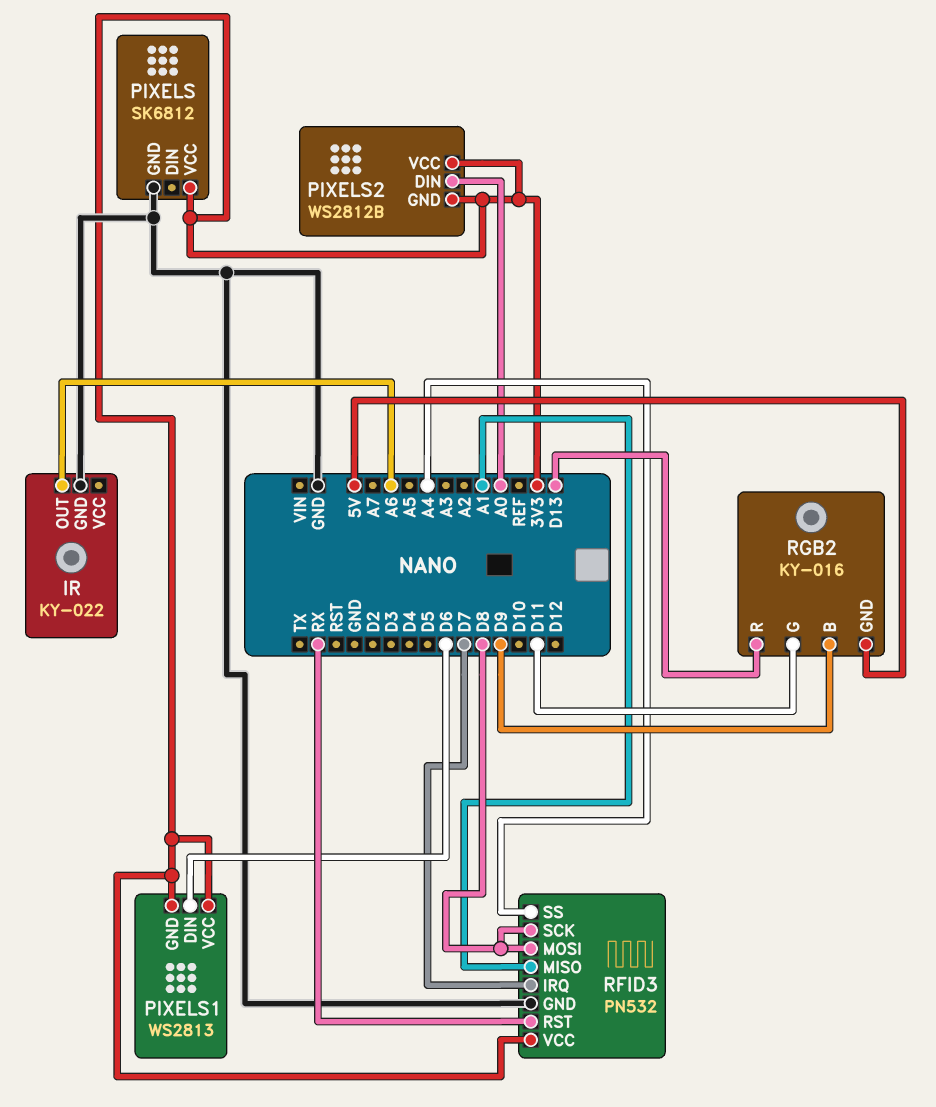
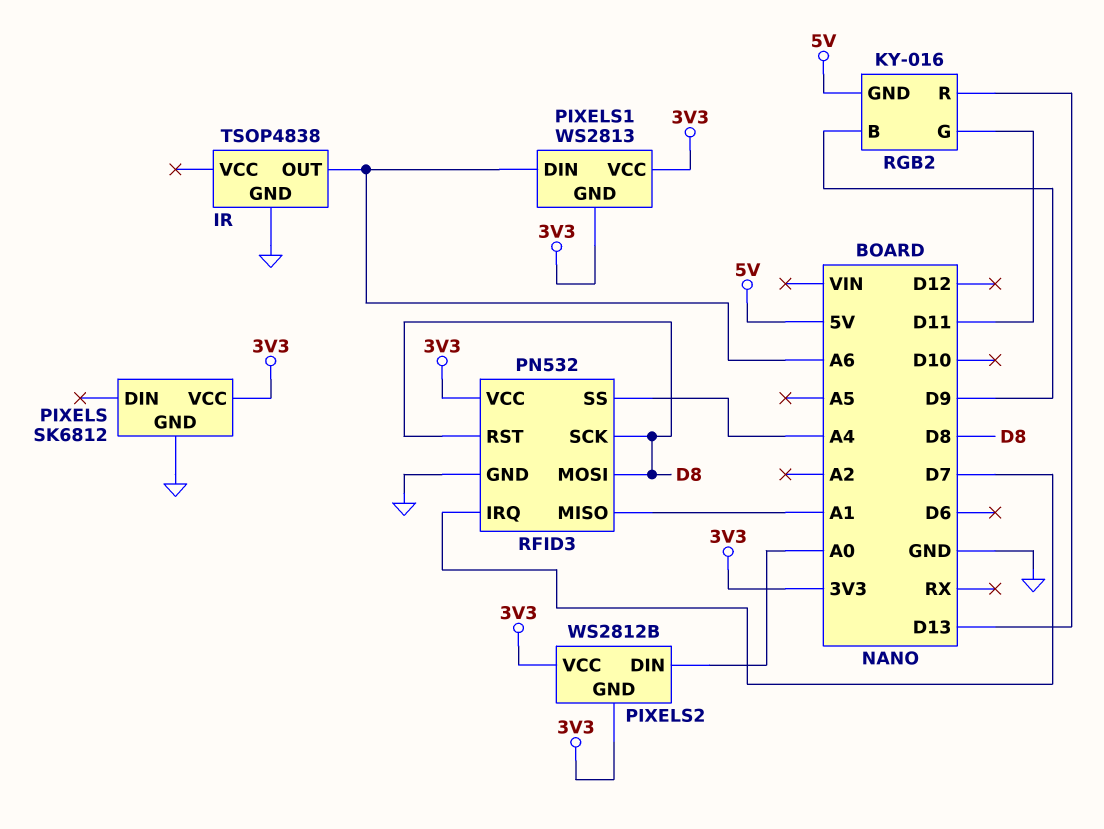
IR: KY-022 -> TSOP4838
PIXELS1 pin DIN: D6 -> A6
RFID3 pin RST: RX -> D8

